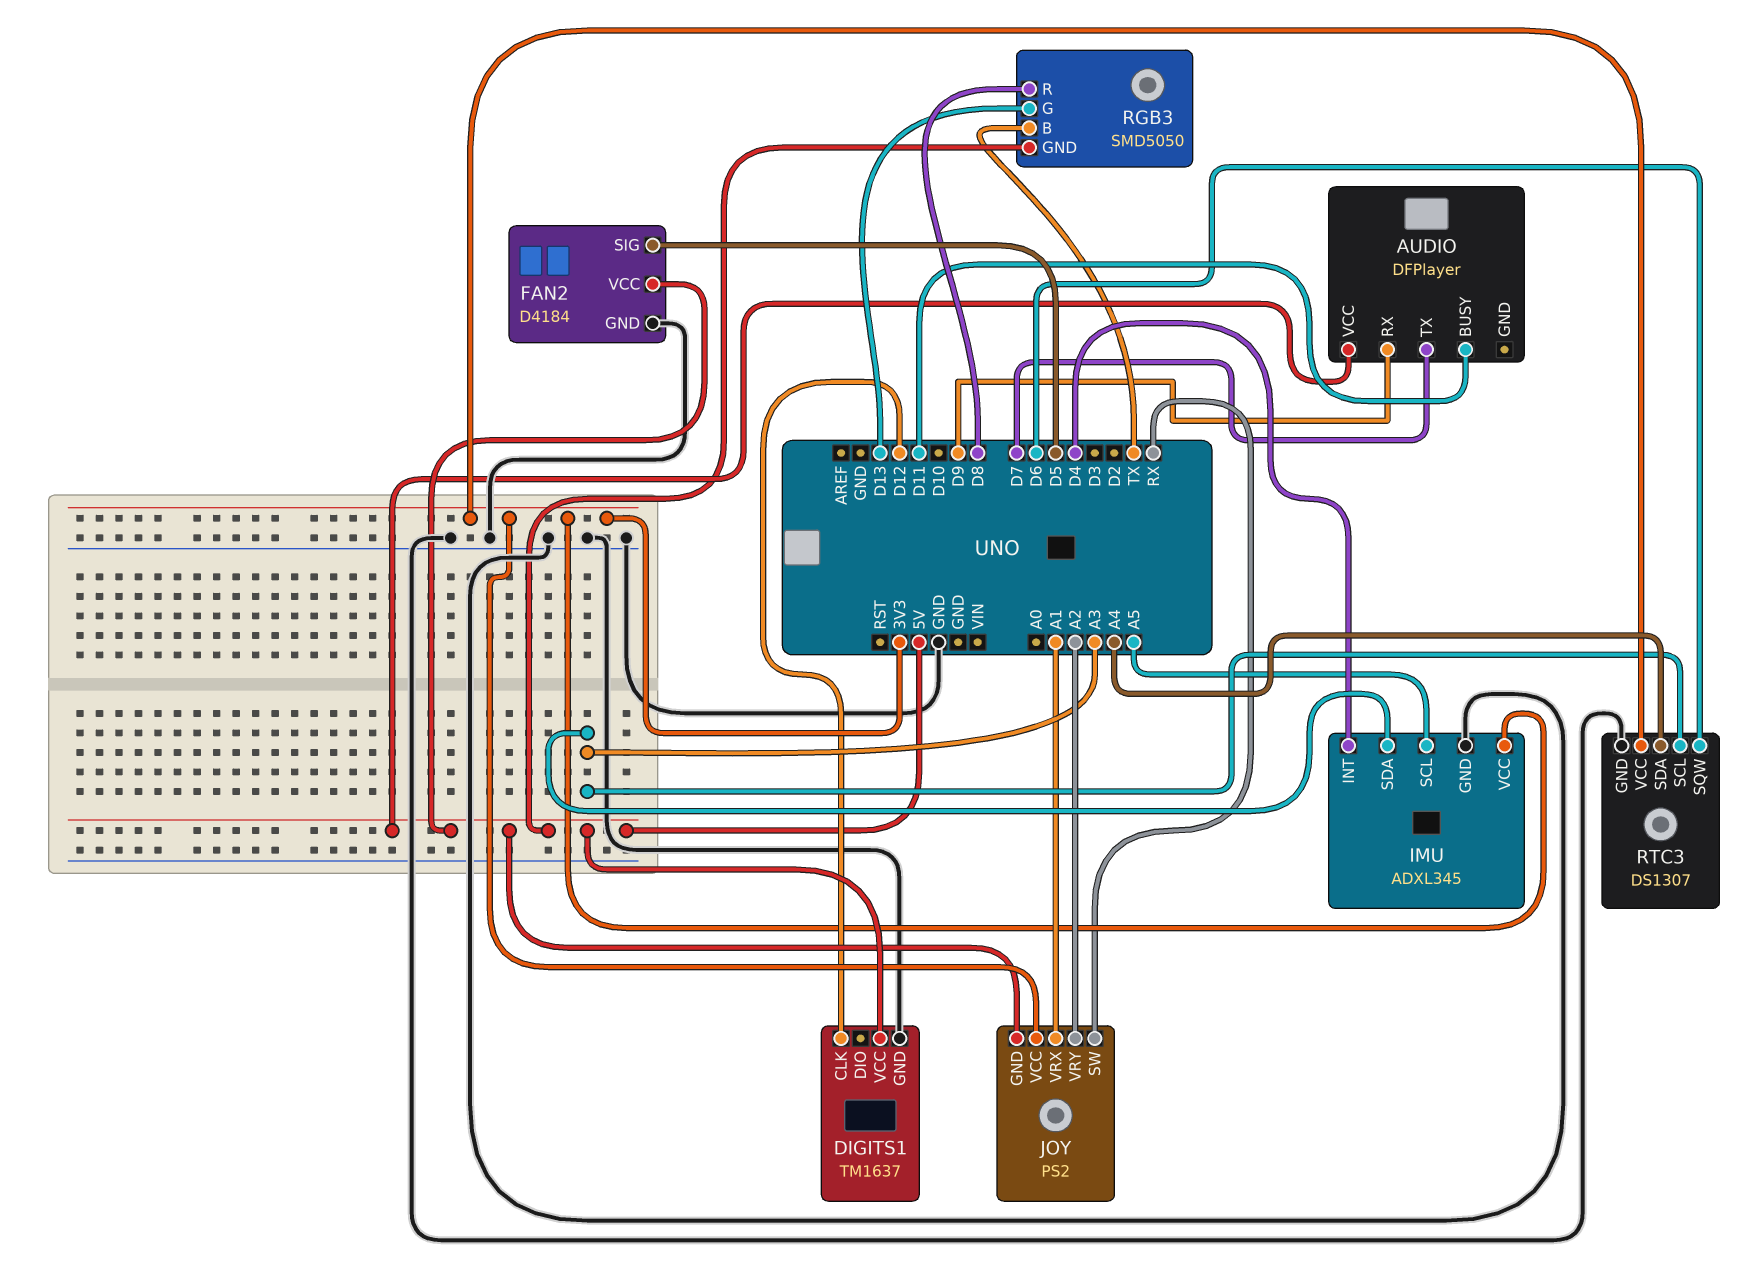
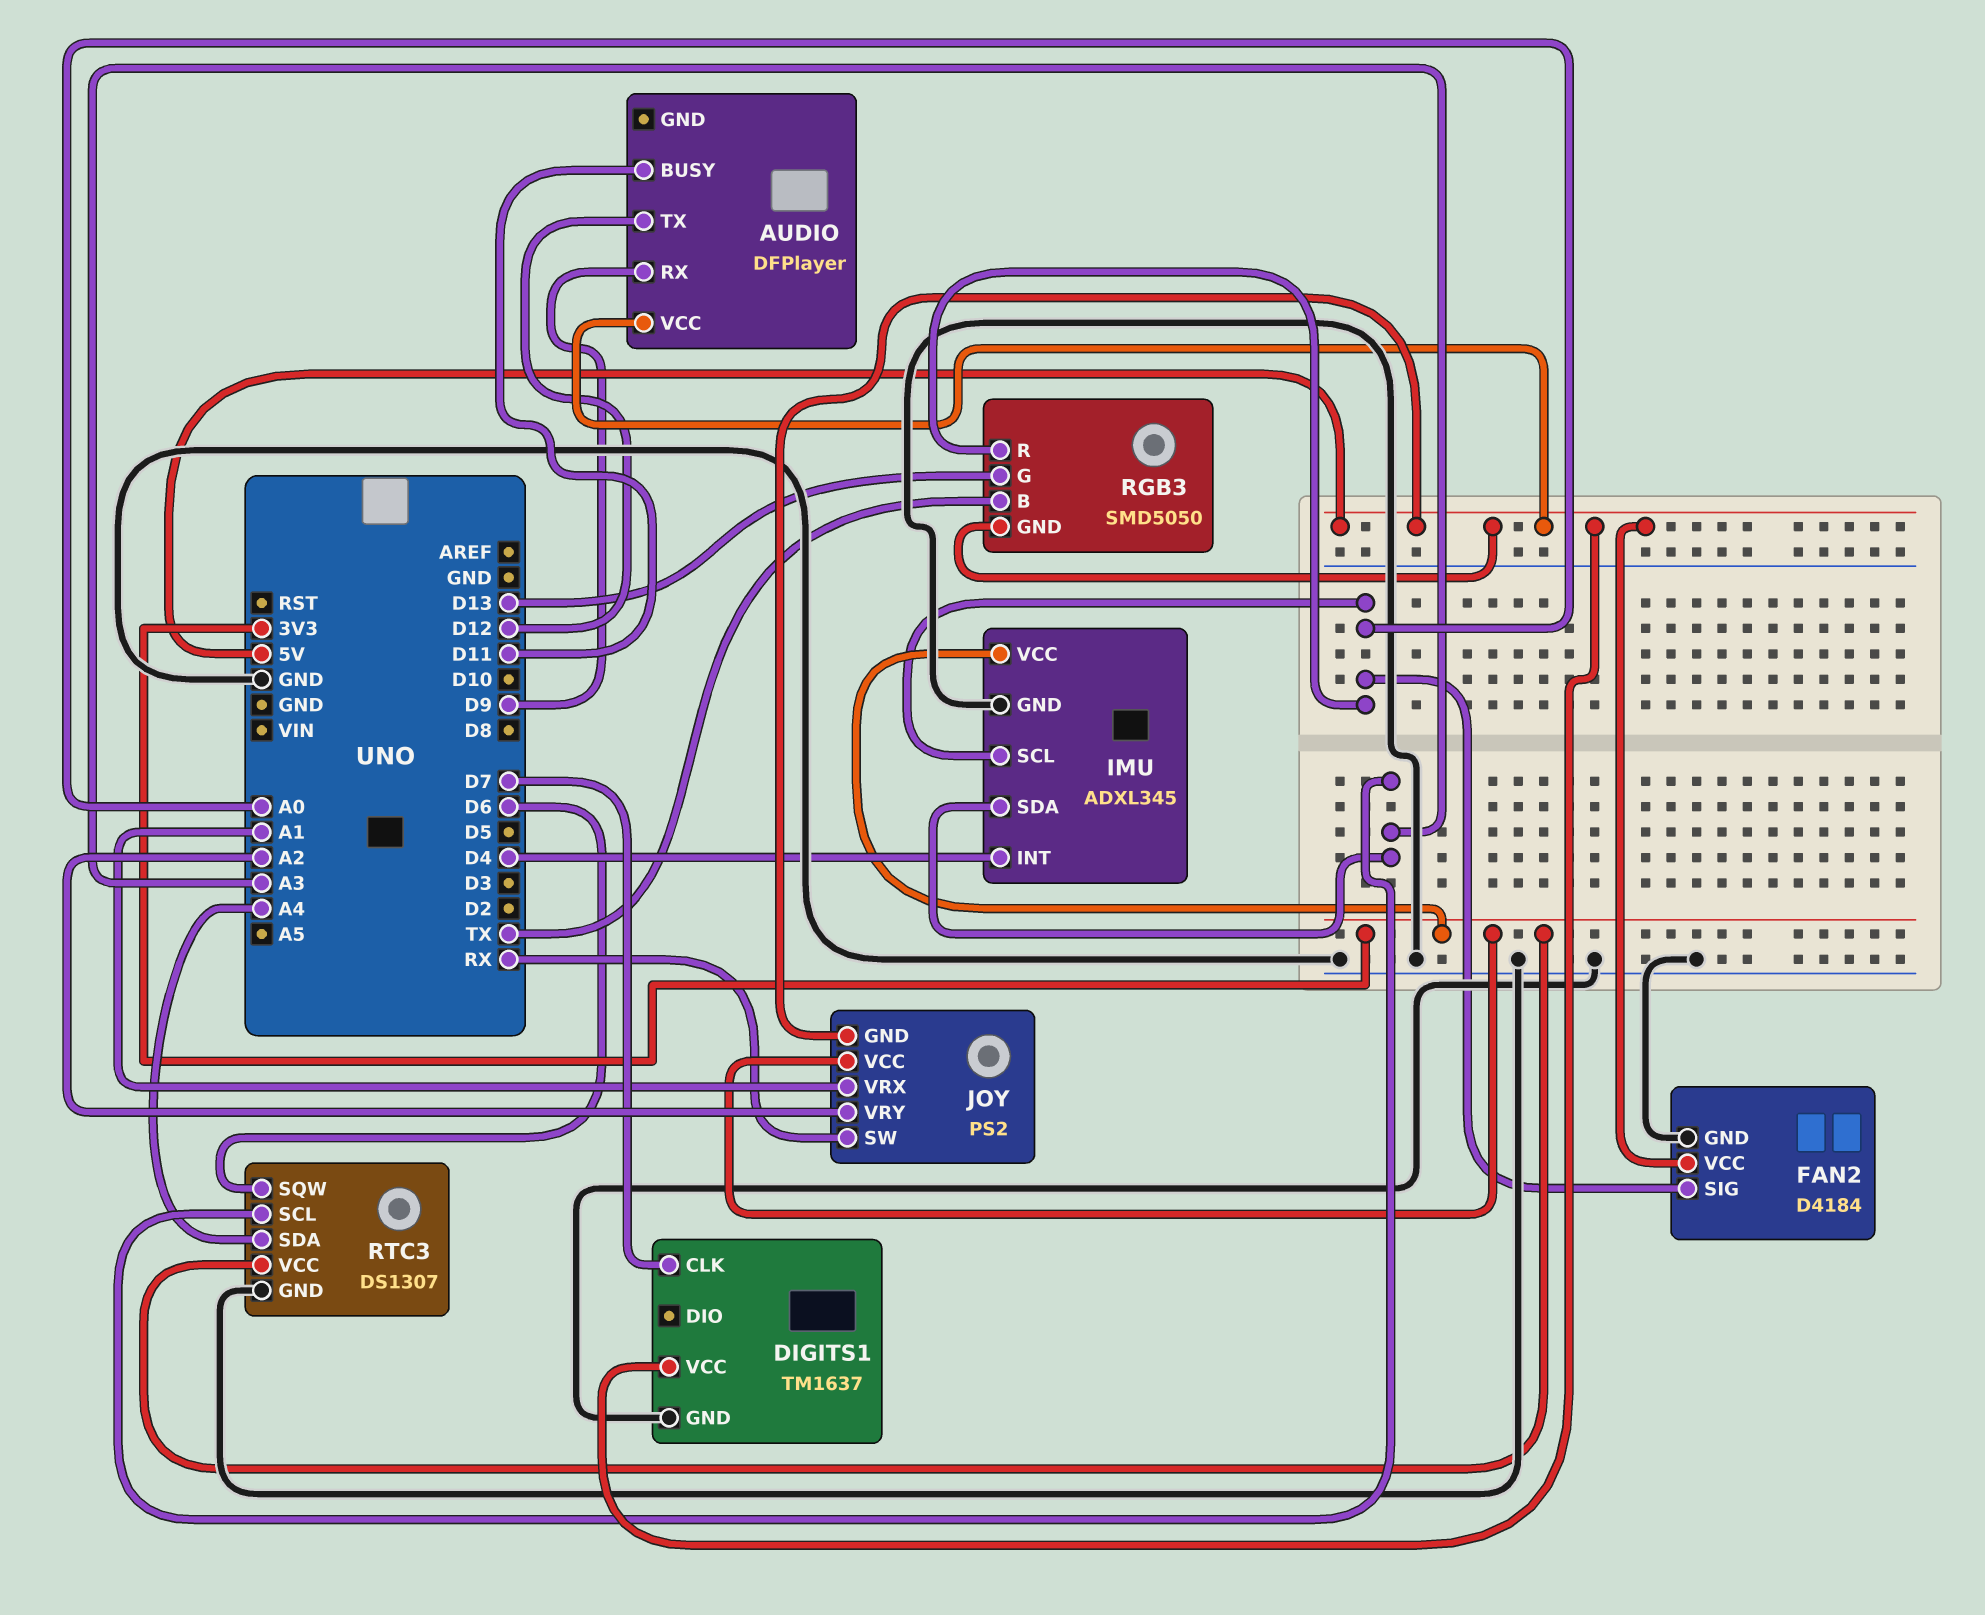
AUDIO pin TX: D7 -> D12
DIGITS1 pin CLK: D12 -> D7
FAN2 pin SIG: D5 -> A0
IMU pin SCL: A5 -> A0
RGB3 pin R: D8 -> A0

